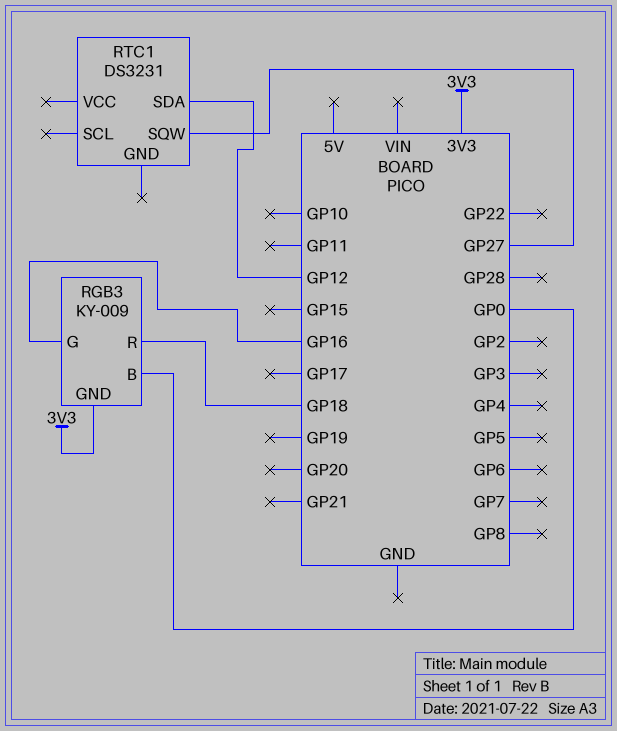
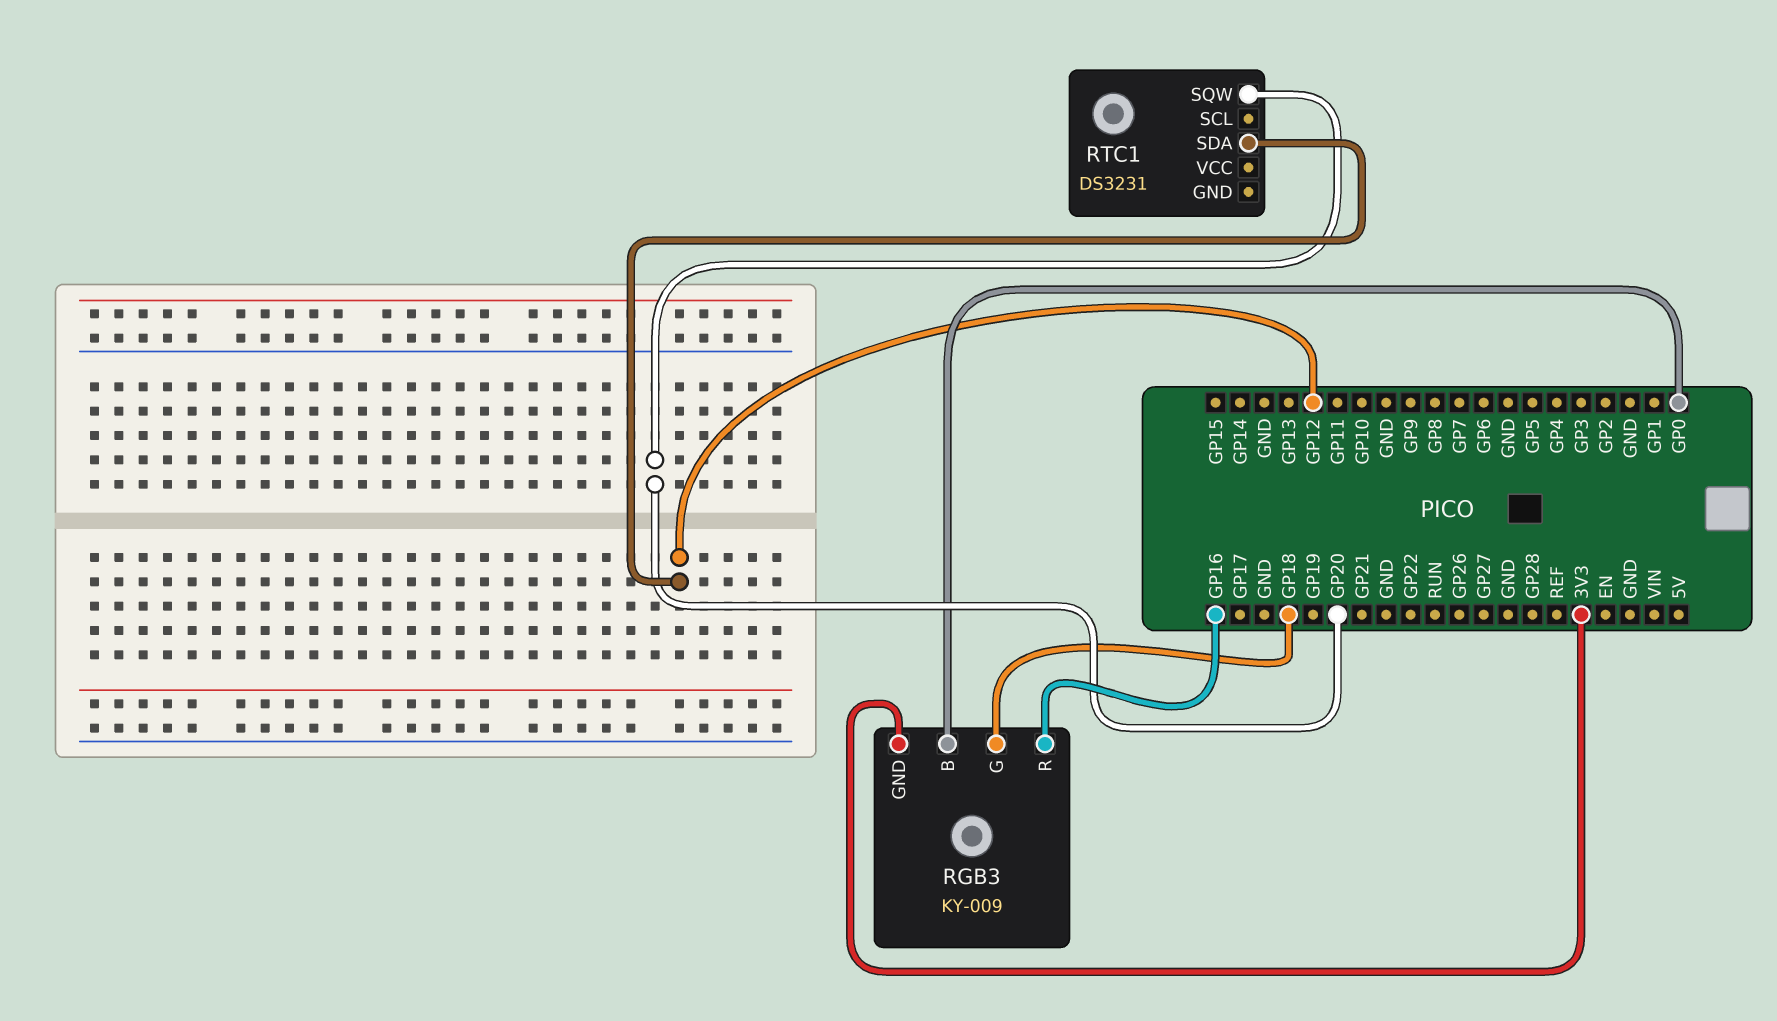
RGB3 pin G: GP16 -> GP18
RGB3 pin R: GP18 -> GP16
RTC1 pin SQW: GP27 -> GP20

